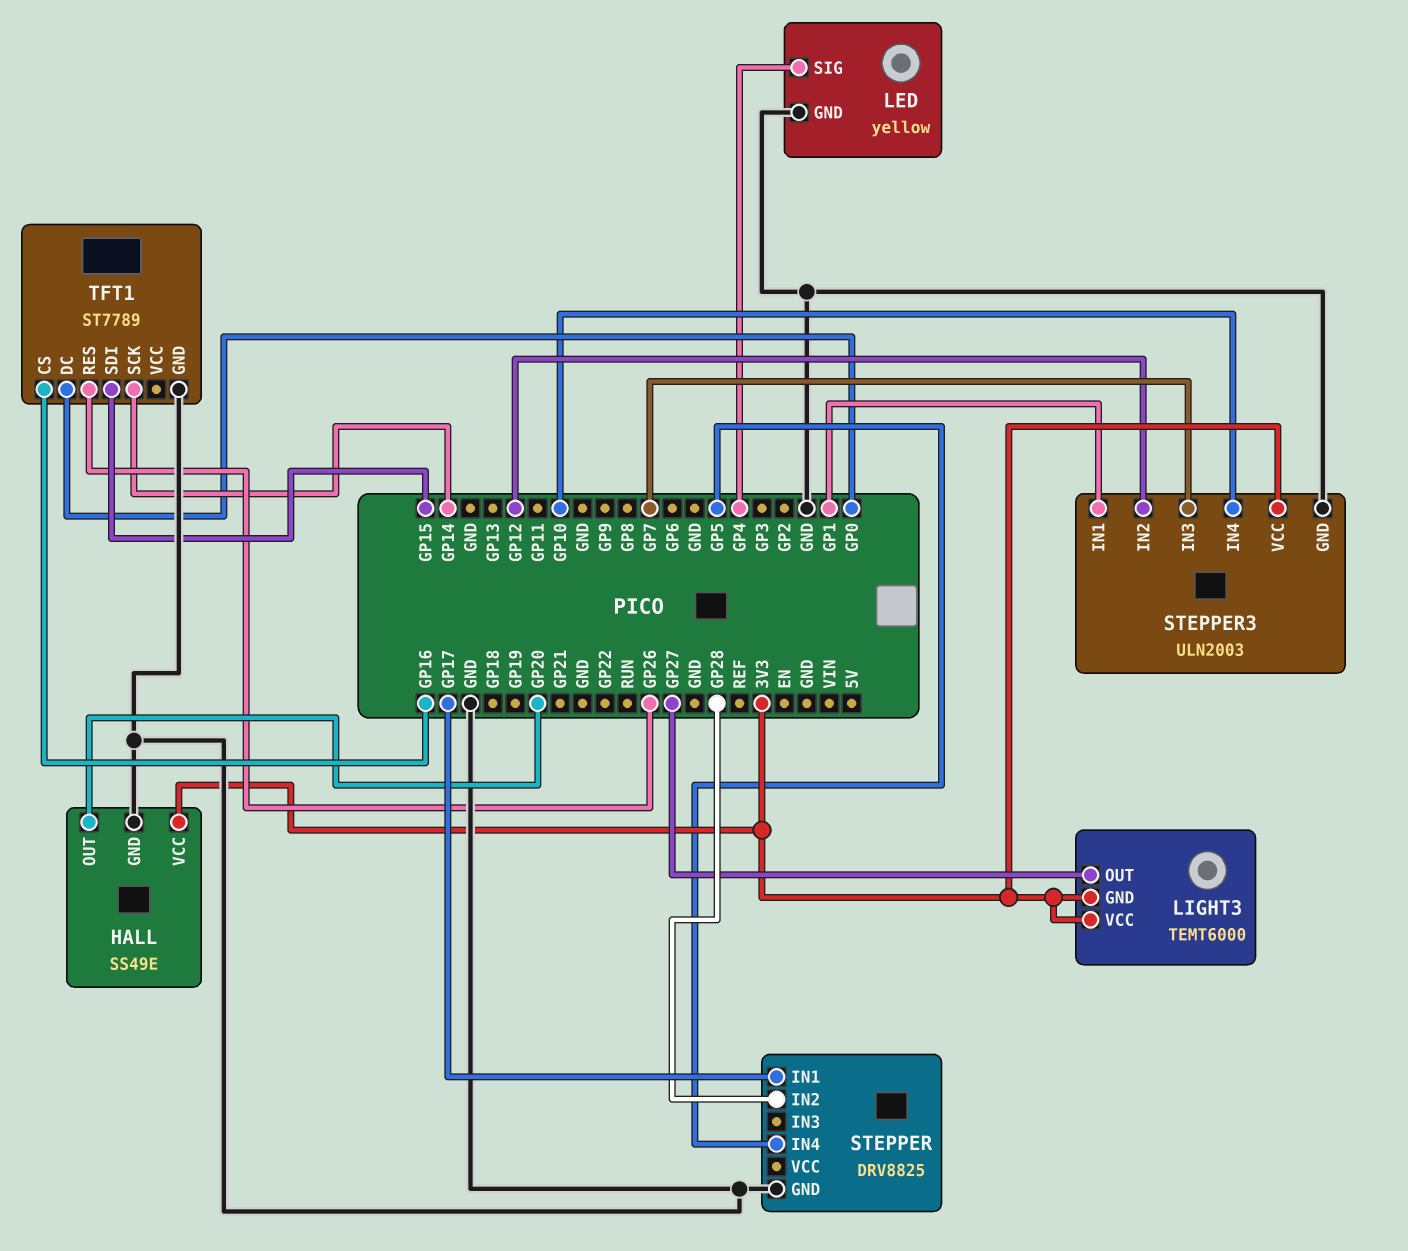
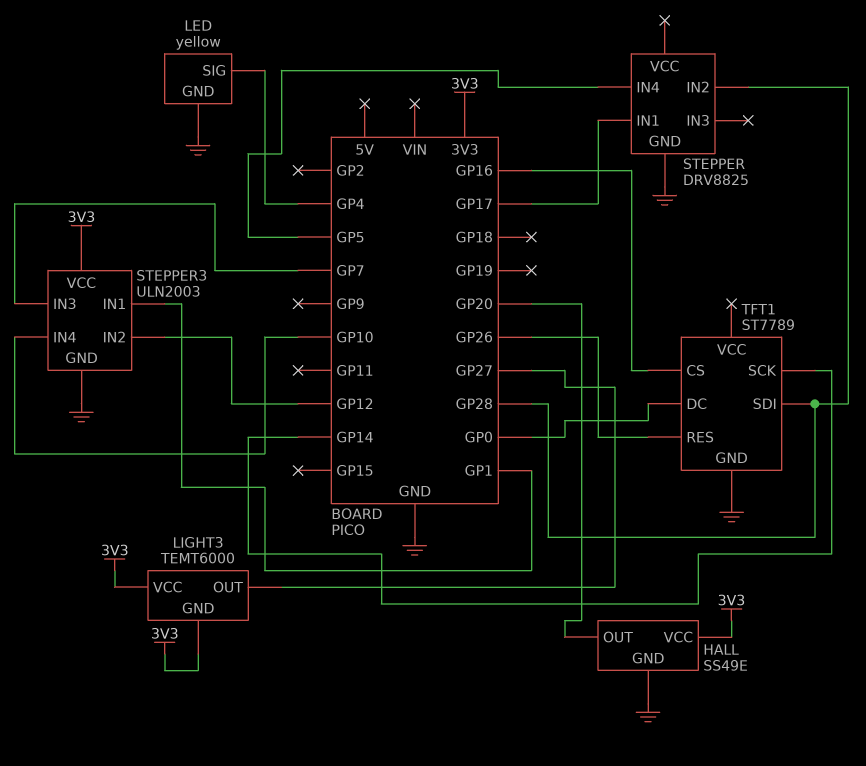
TFT1 pin SDI: GP15 -> GP28

